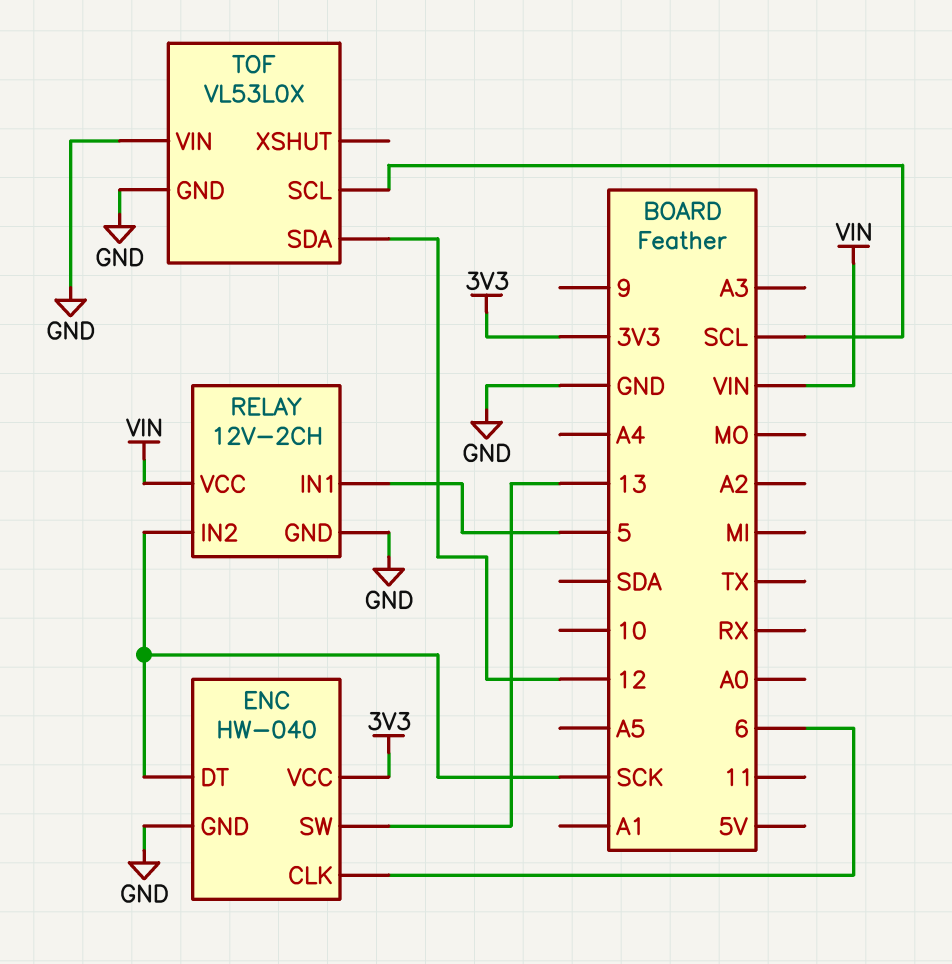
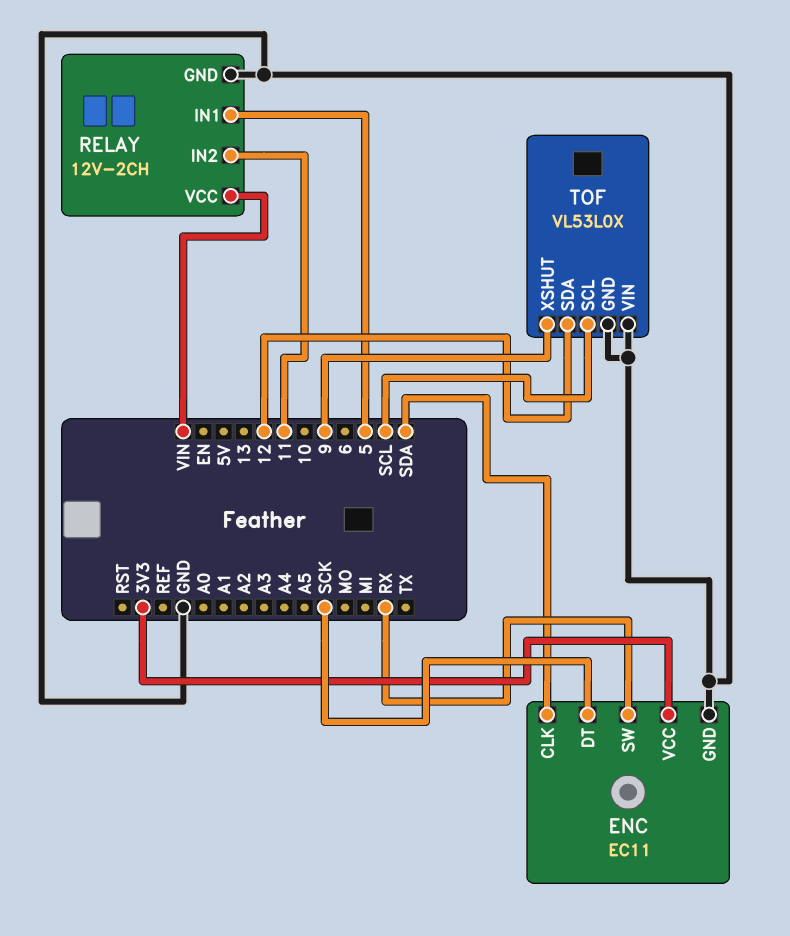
ENC: HW-040 -> EC11
ENC pin CLK: 6 -> SDA
ENC pin SW: 13 -> RX
RELAY pin IN2: SCK -> 11
TOF pin XSHUT: none -> 9

